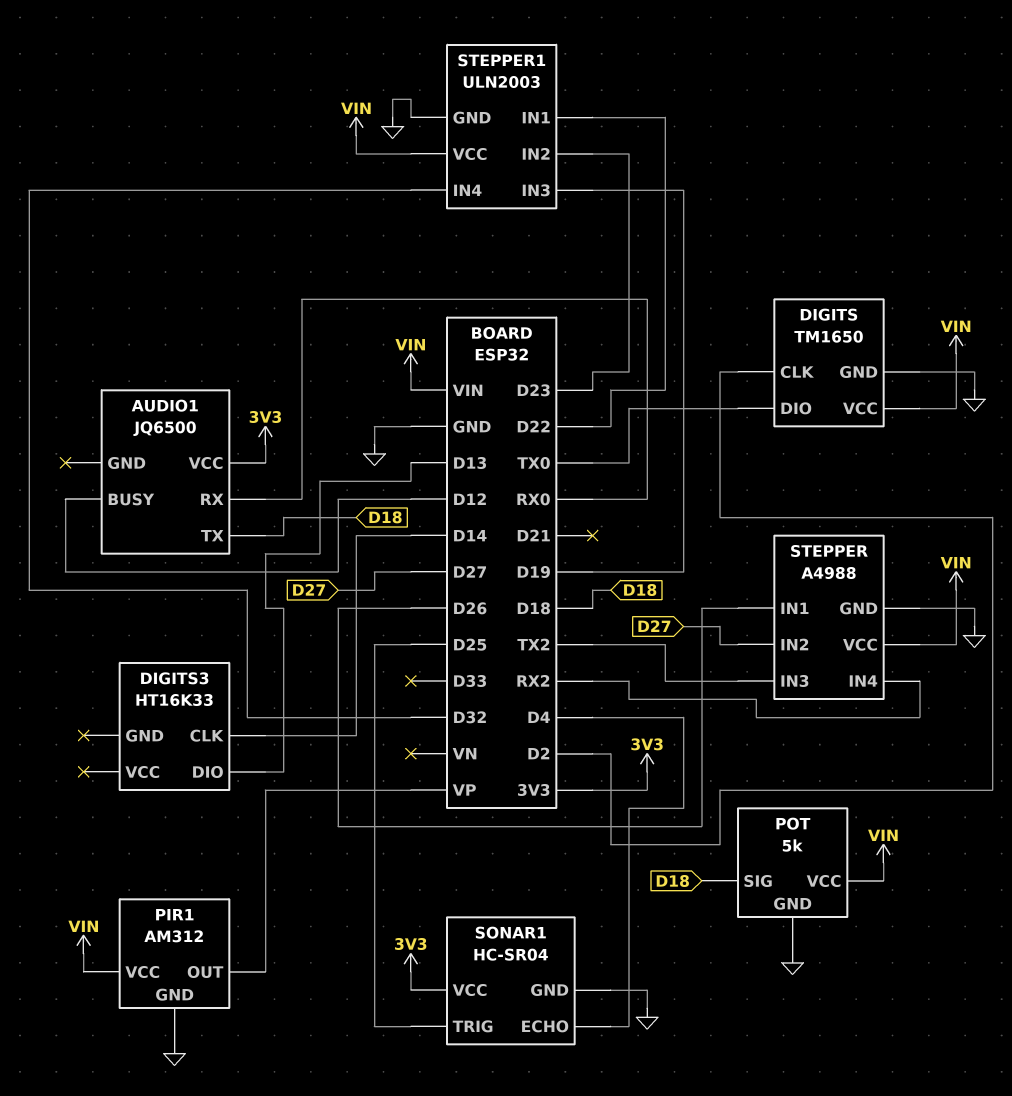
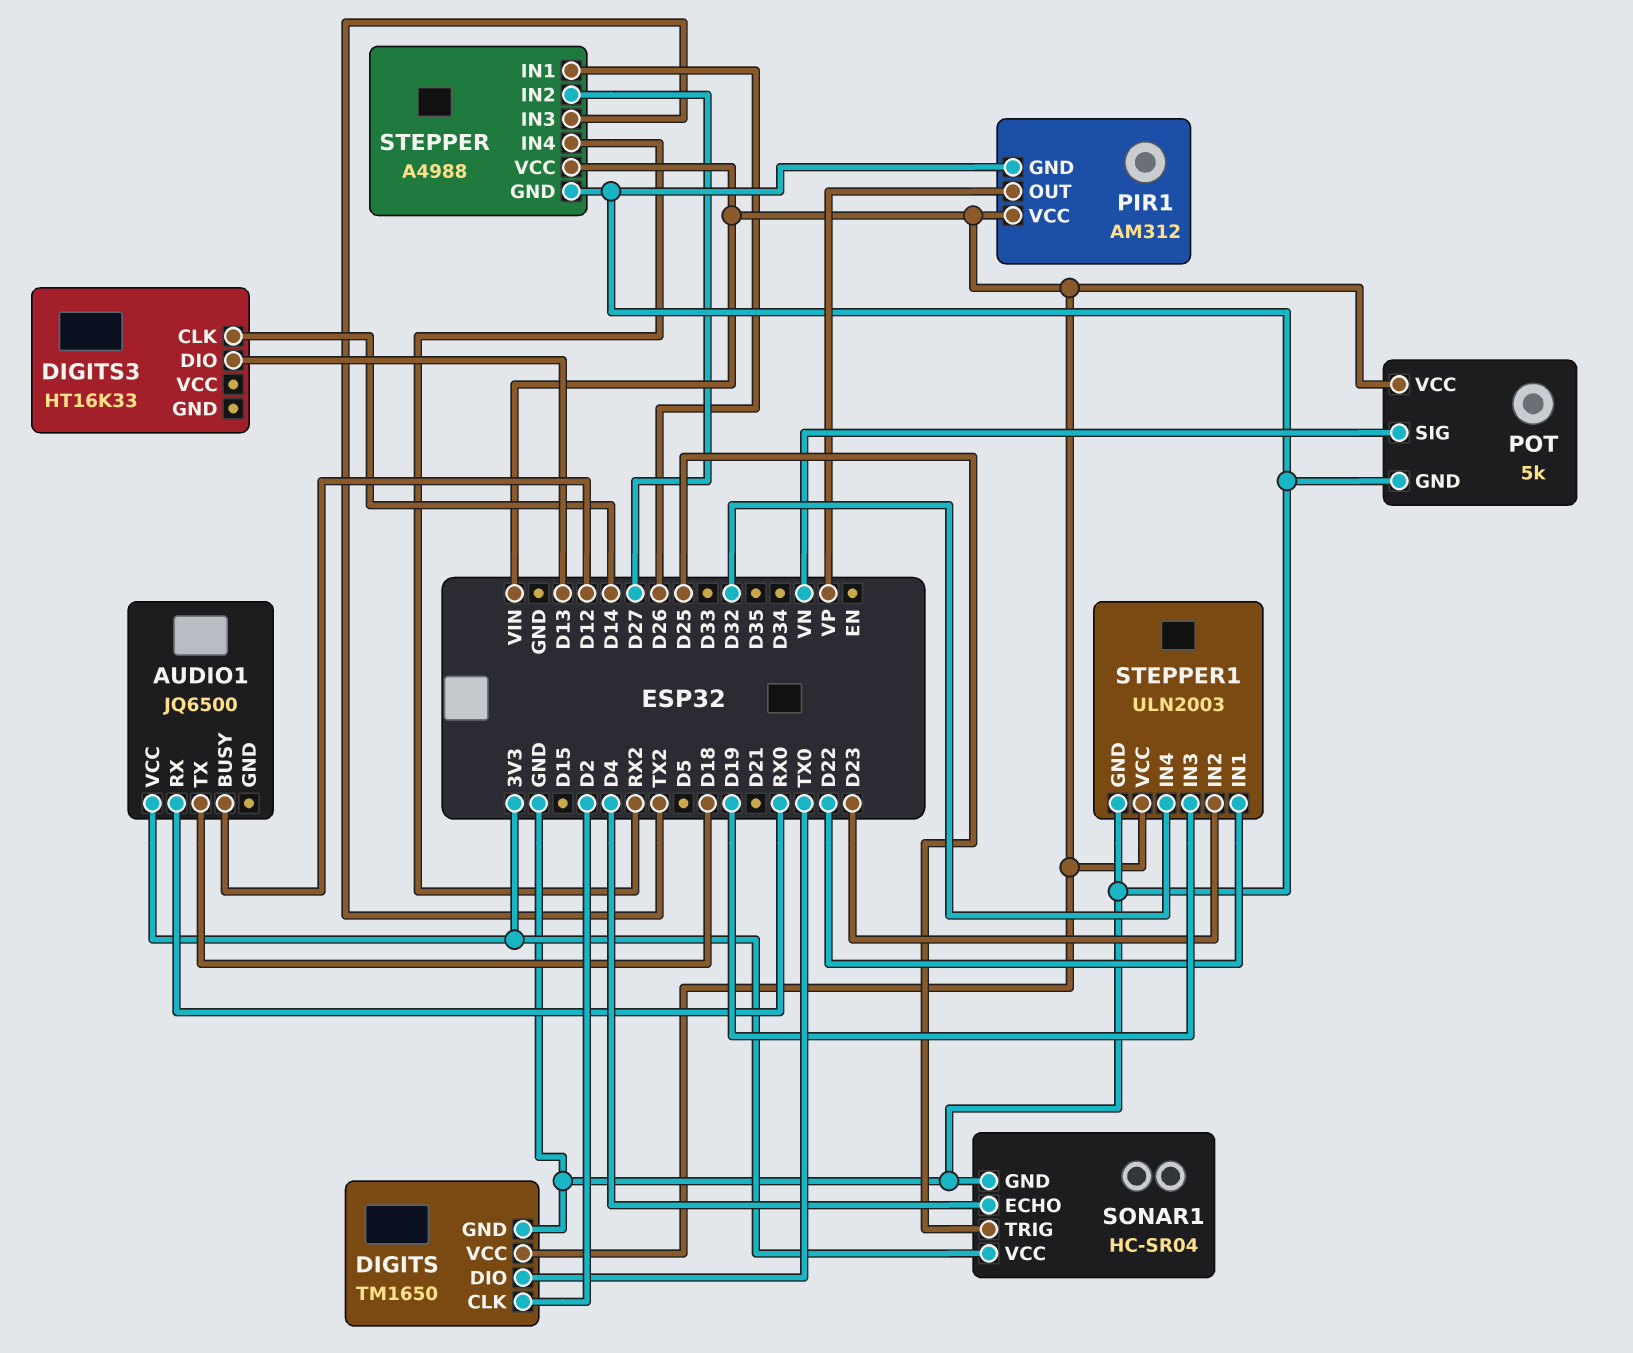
POT pin SIG: D18 -> VN

